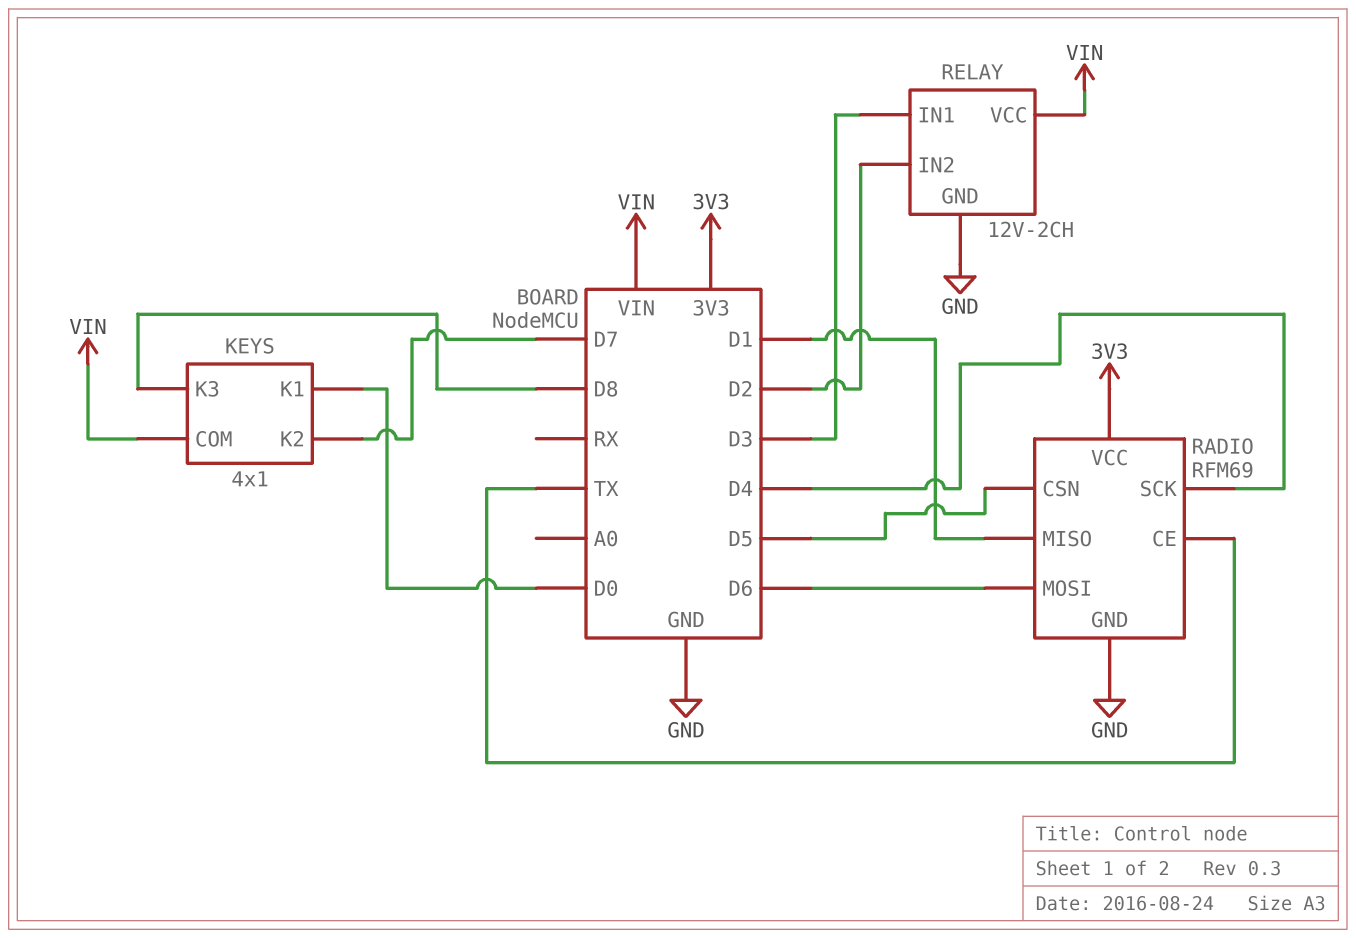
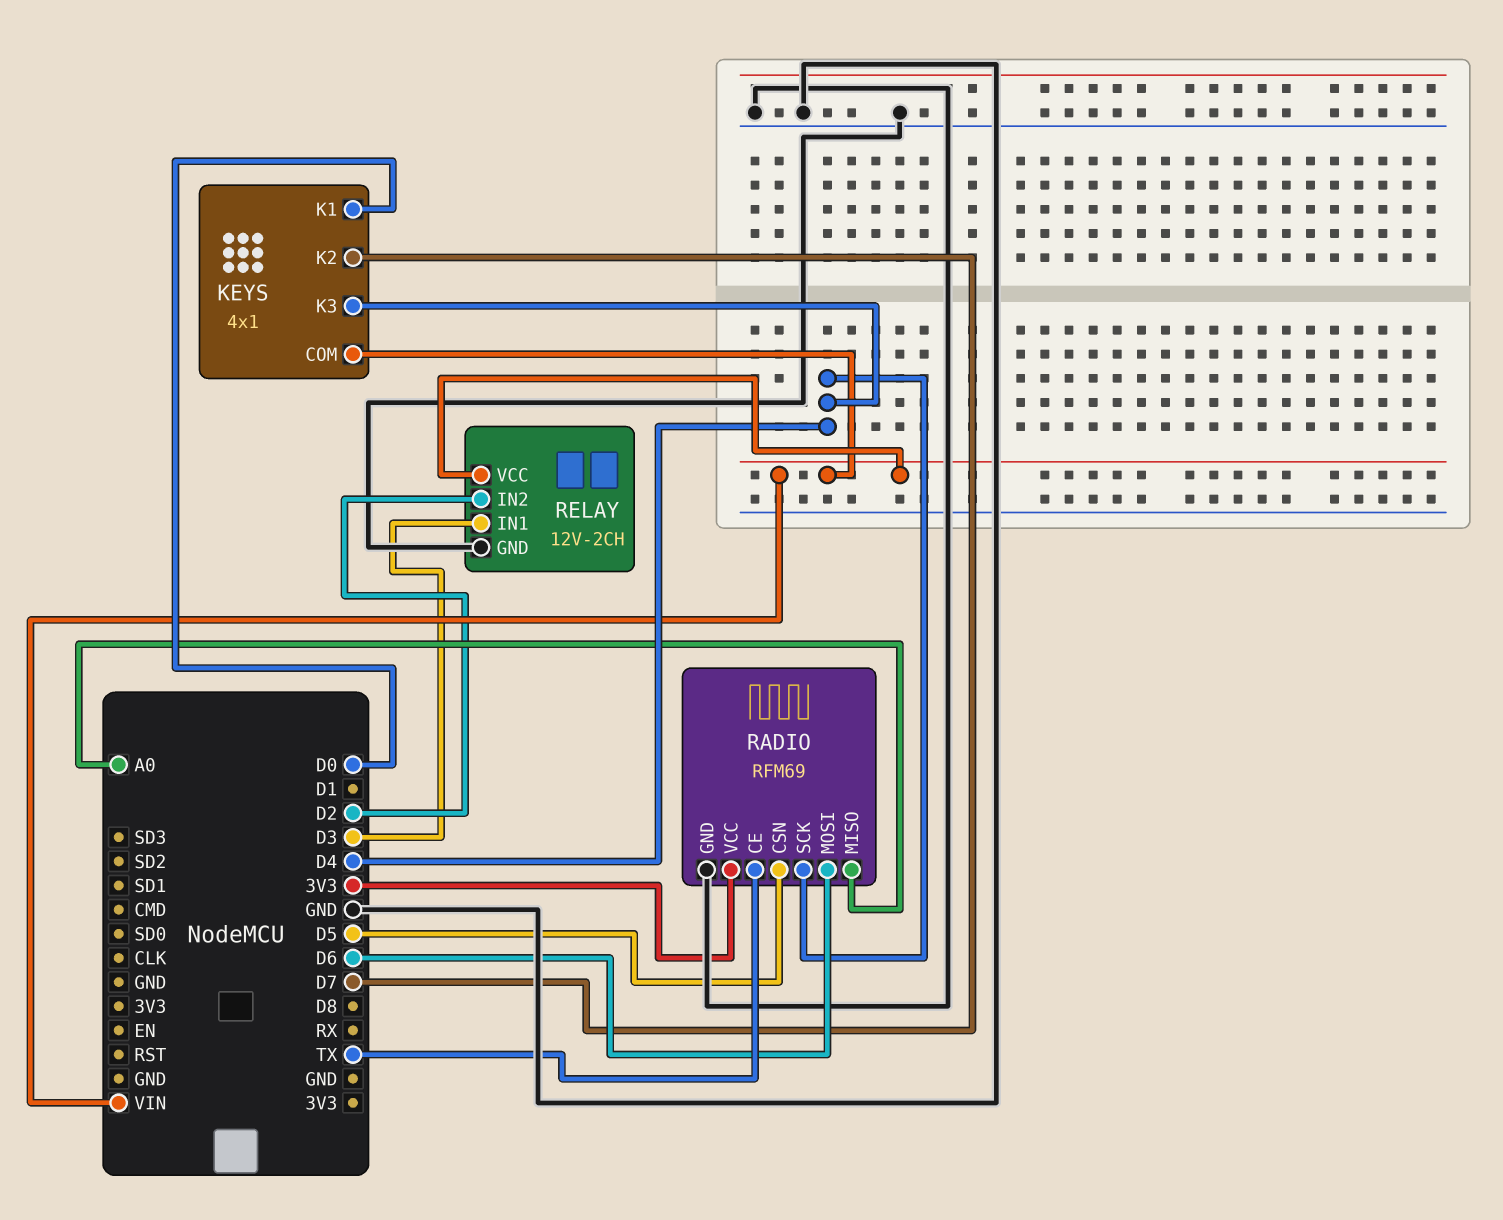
KEYS pin K3: D8 -> D4
RADIO pin MISO: D1 -> A0

